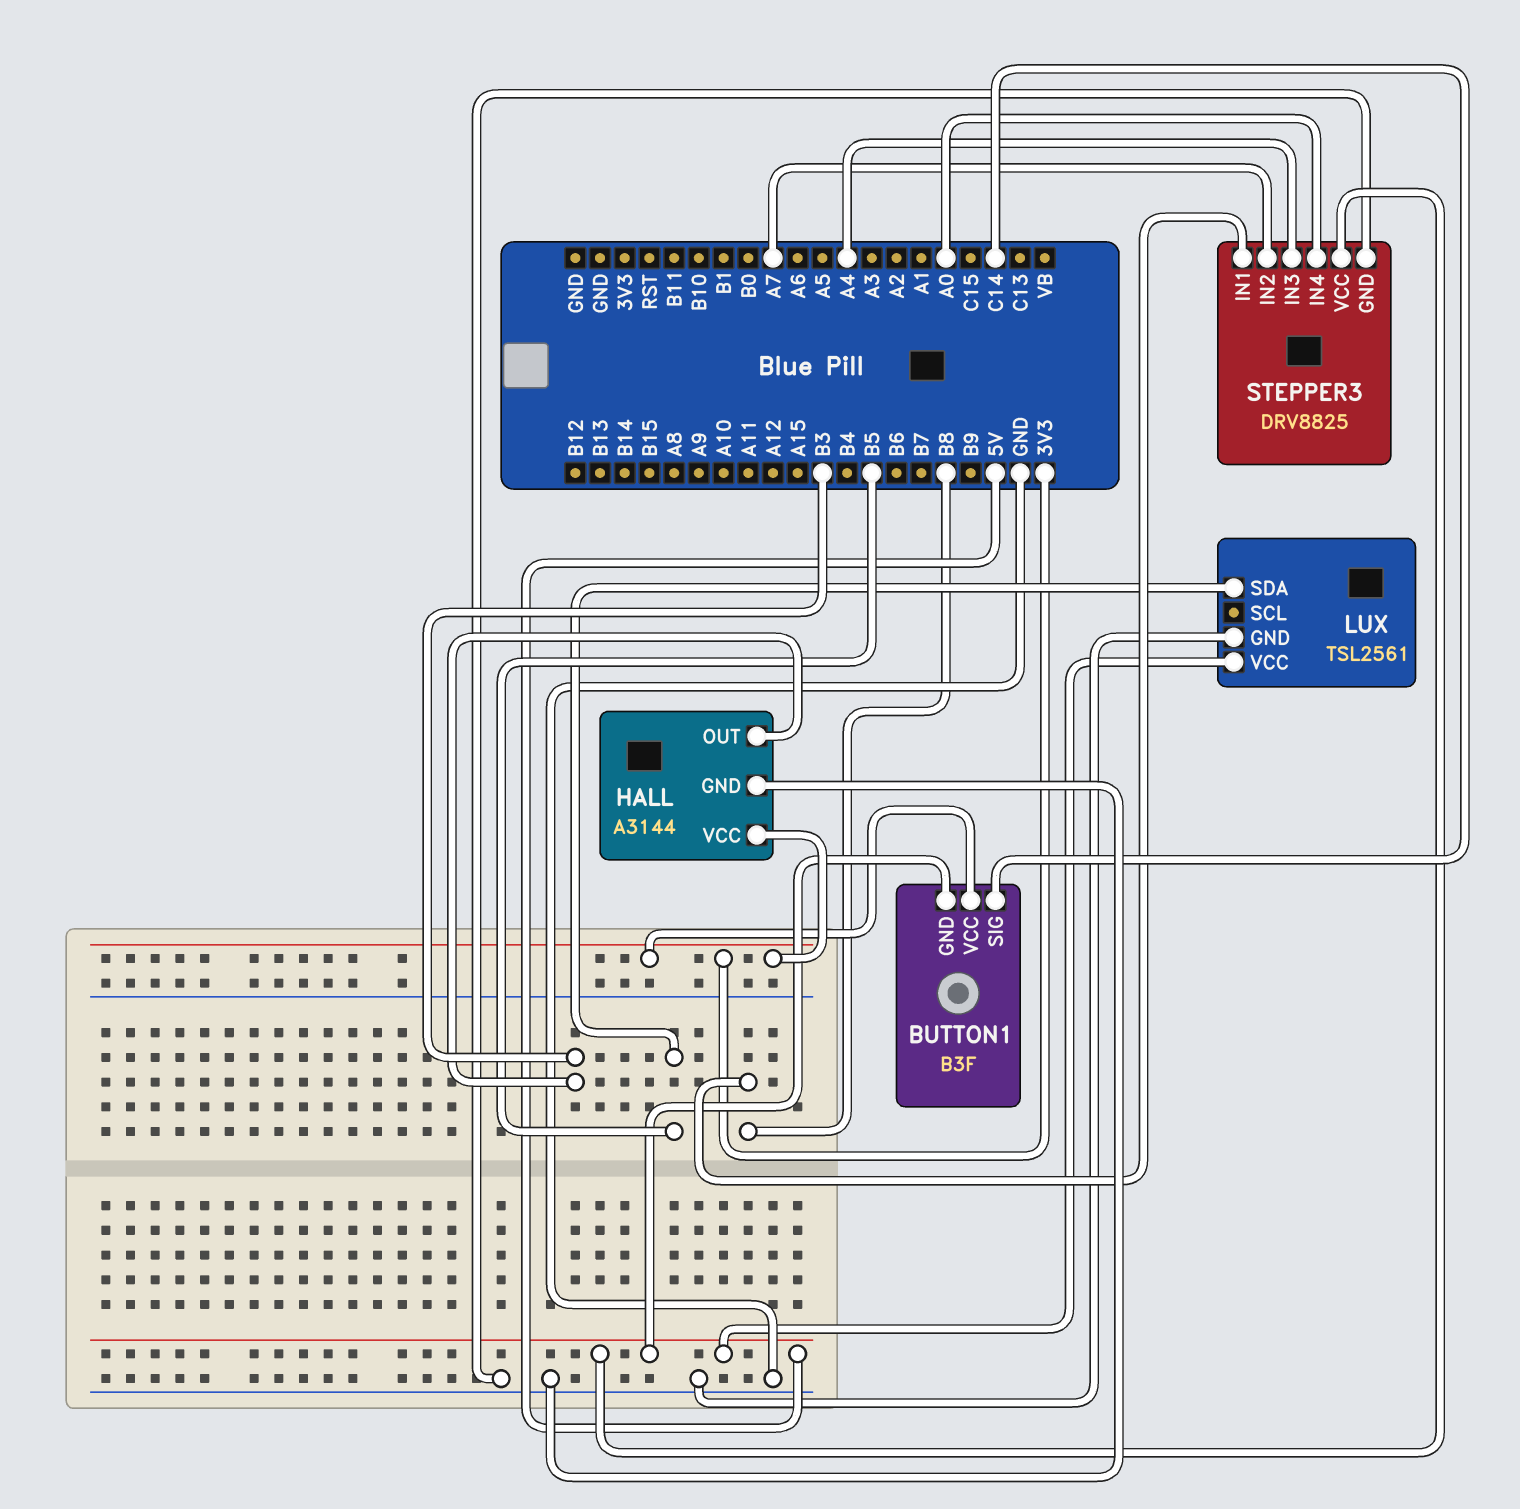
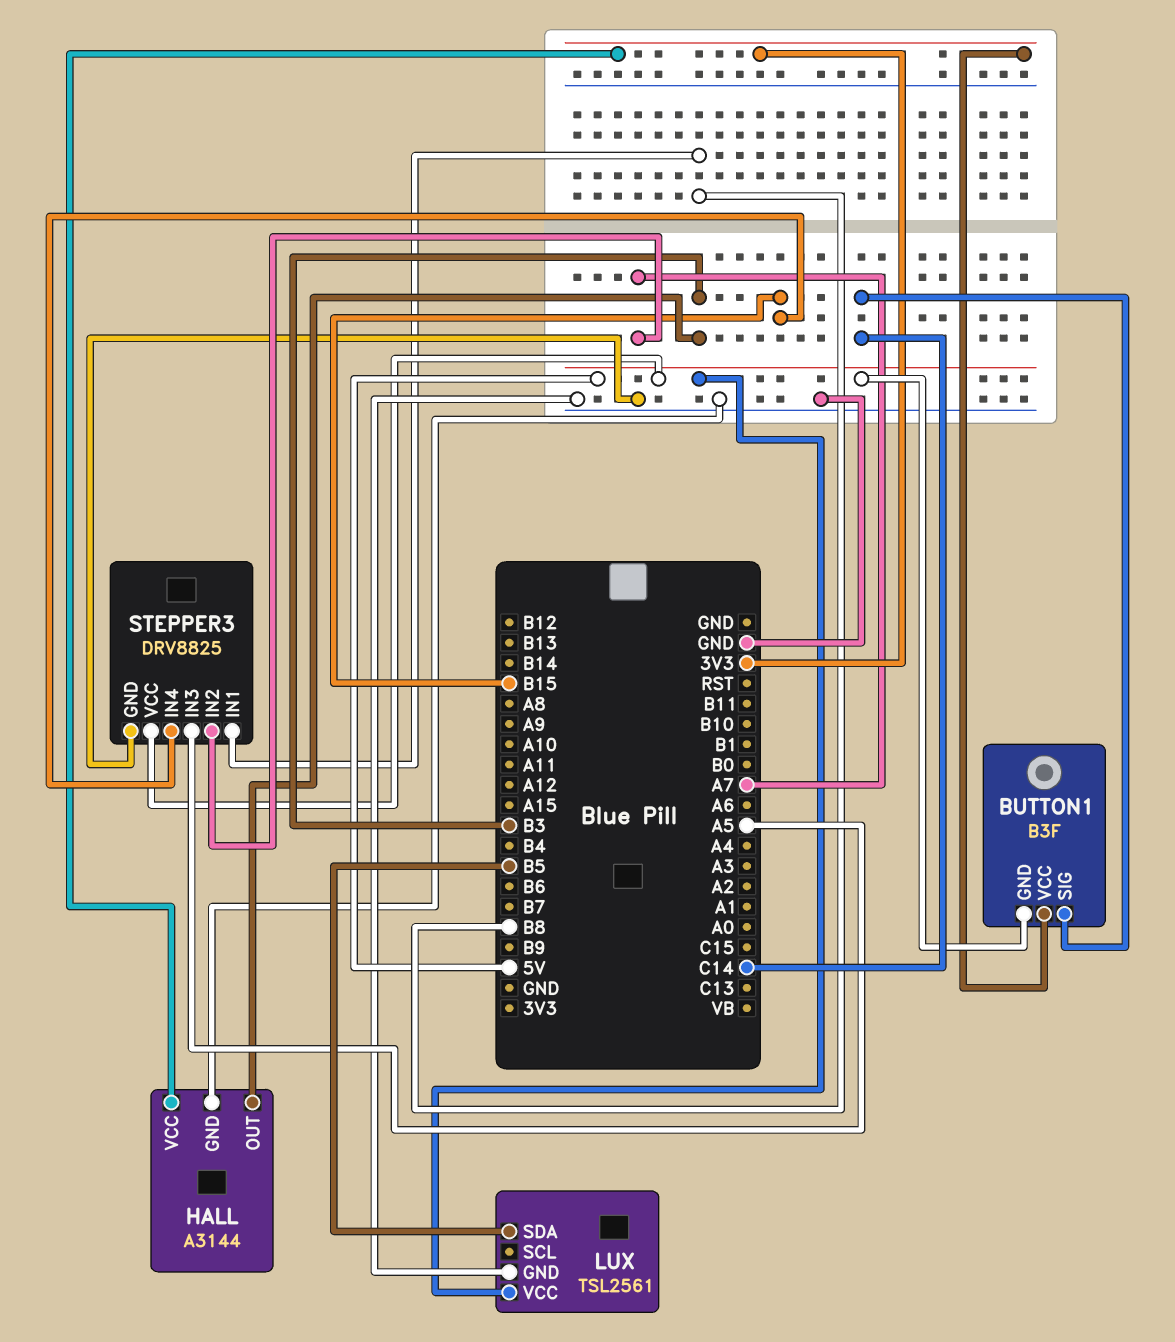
STEPPER3 pin IN3: A4 -> A5
STEPPER3 pin IN4: A0 -> B15

